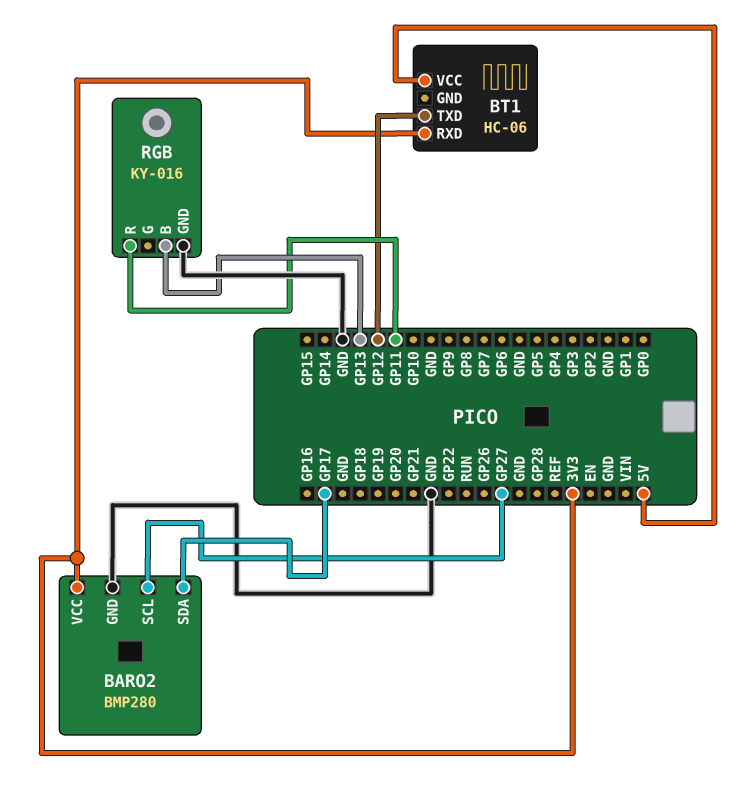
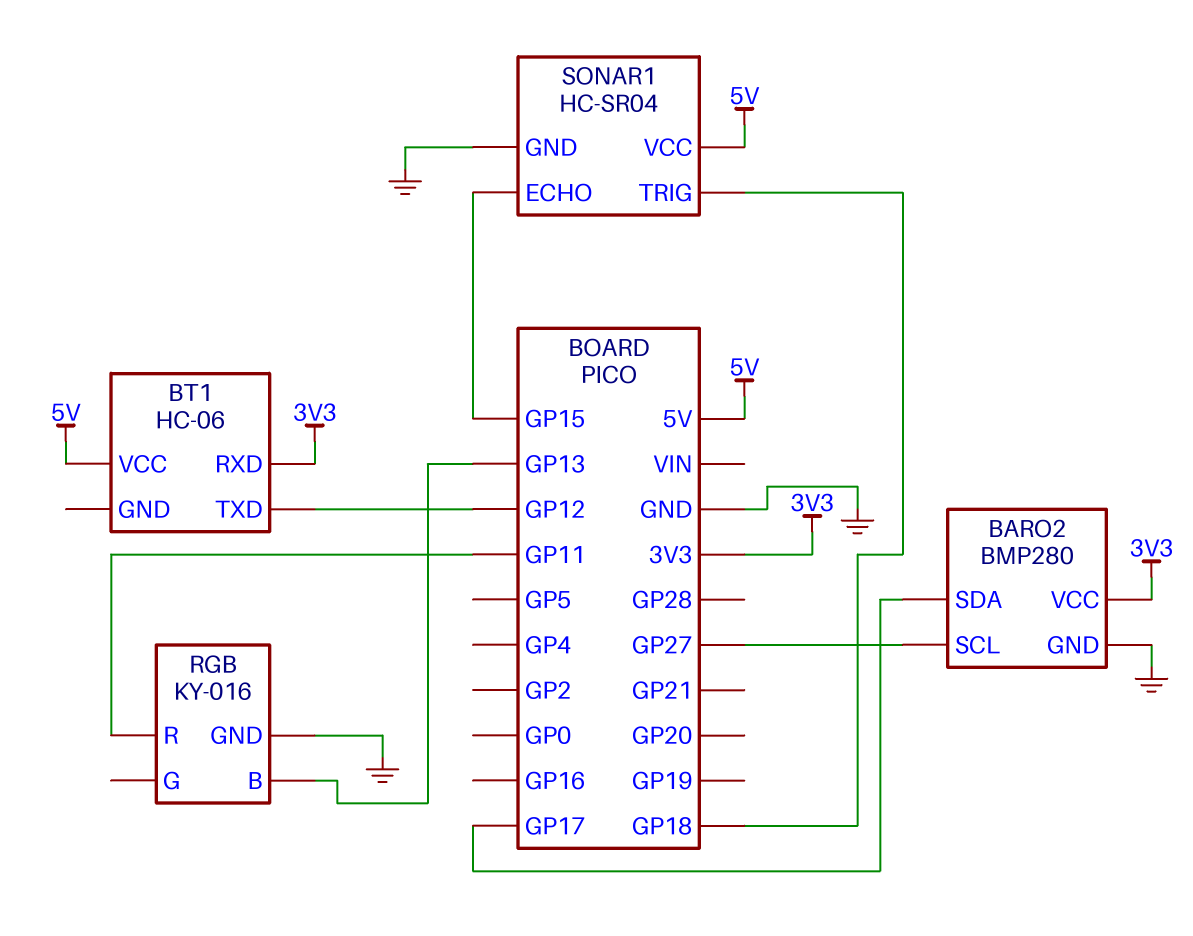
SONAR1: none -> HC-SR04
SONAR1 pin ECHO: none -> GP15
SONAR1 pin GND: none -> GND
SONAR1 pin TRIG: none -> GP18
SONAR1 pin VCC: none -> 5V

